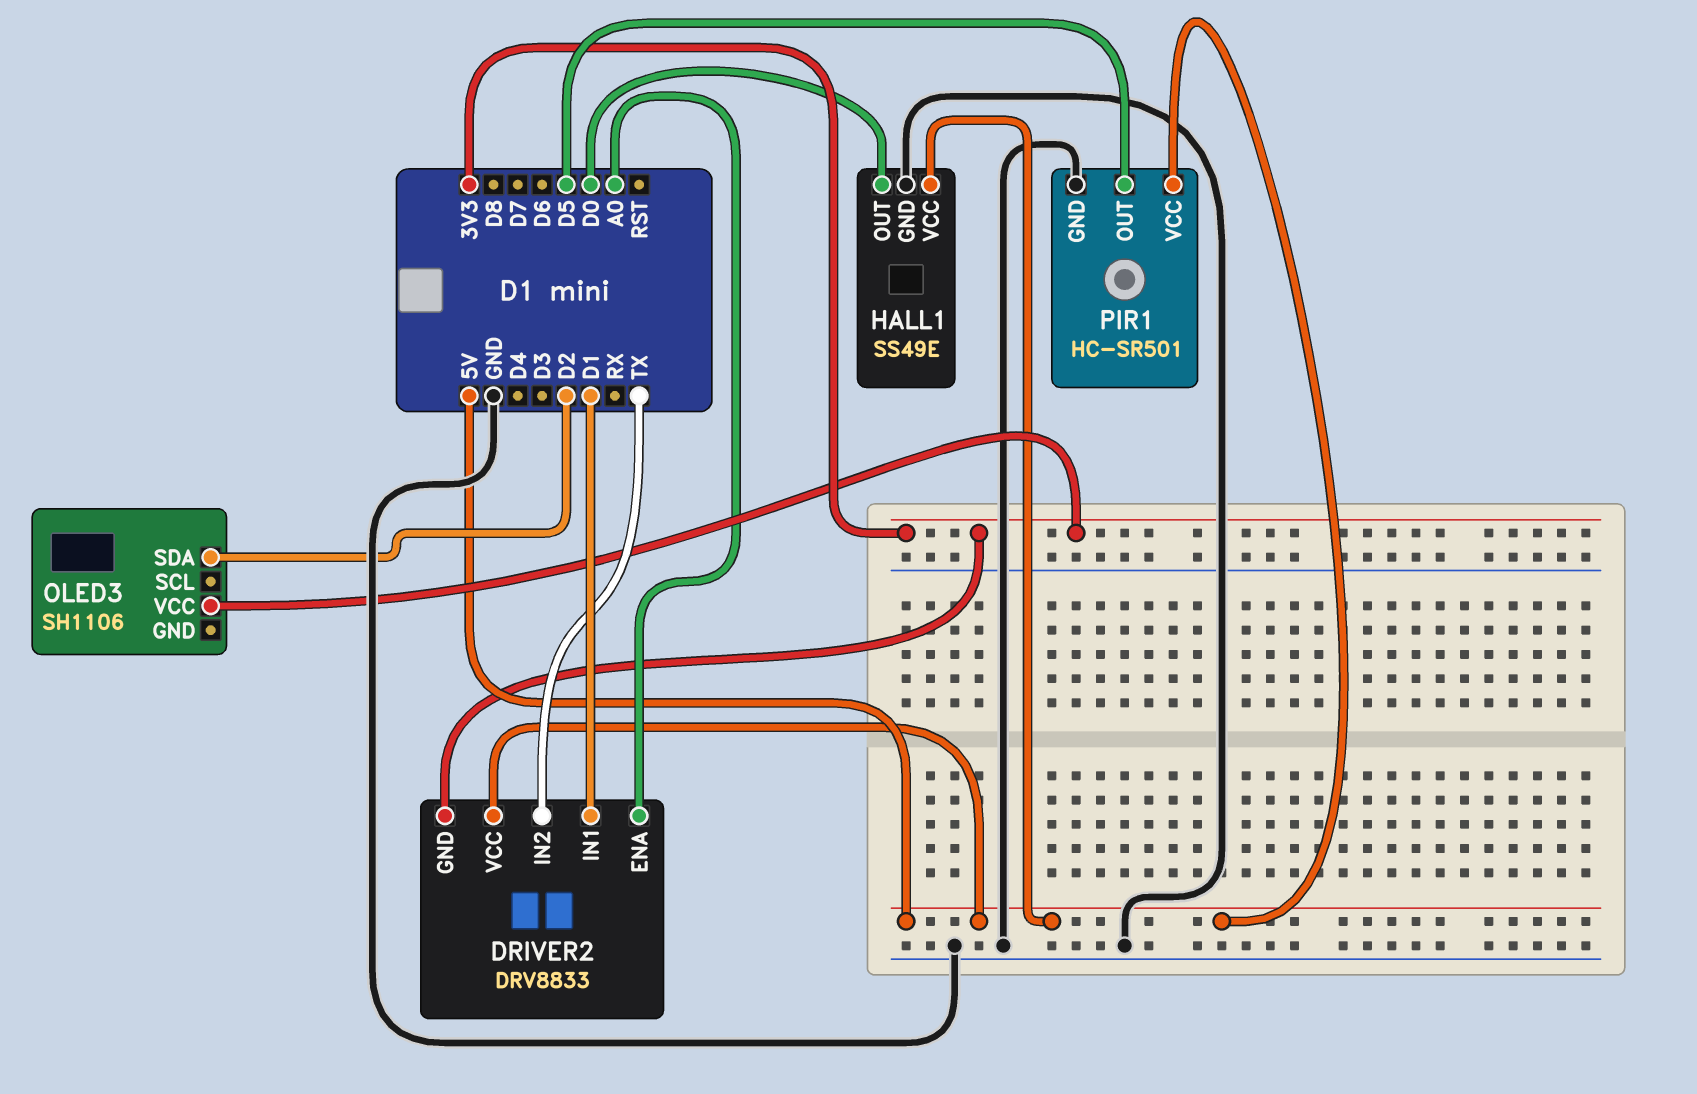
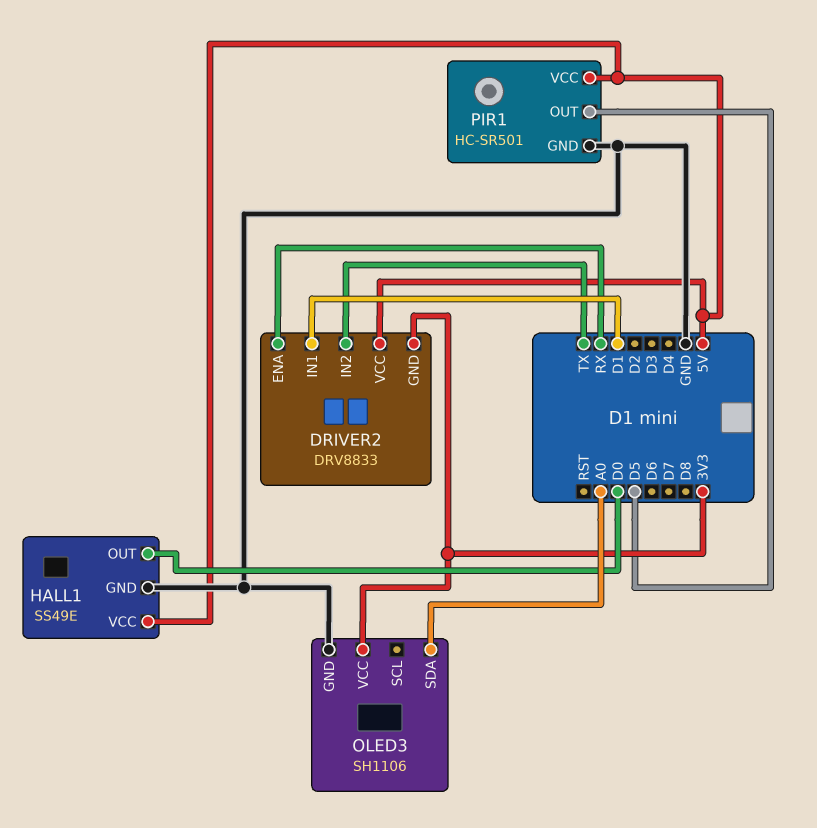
DRIVER2 pin ENA: A0 -> RX
OLED3 pin GND: none -> GND
OLED3 pin SDA: D2 -> A0

